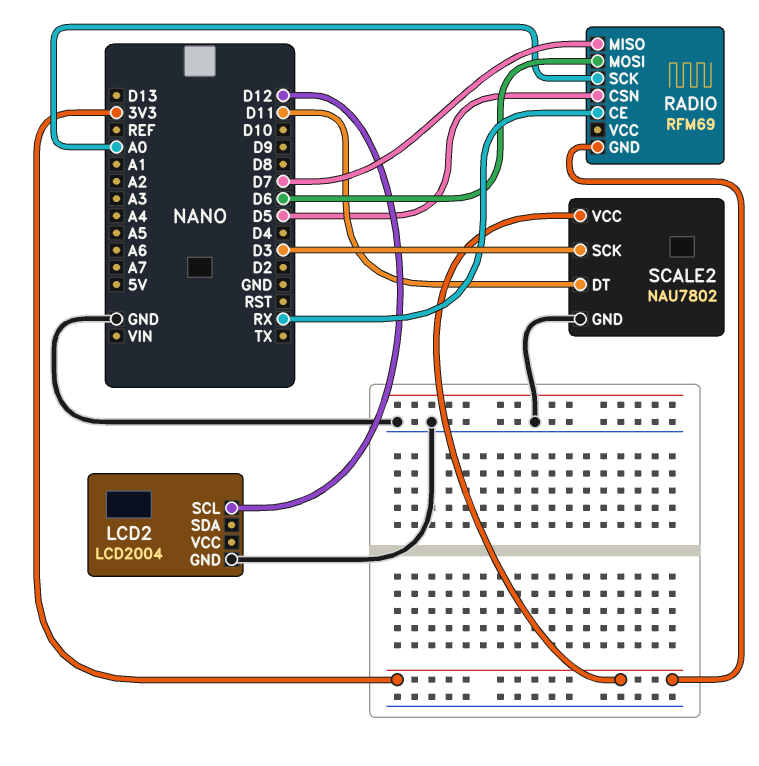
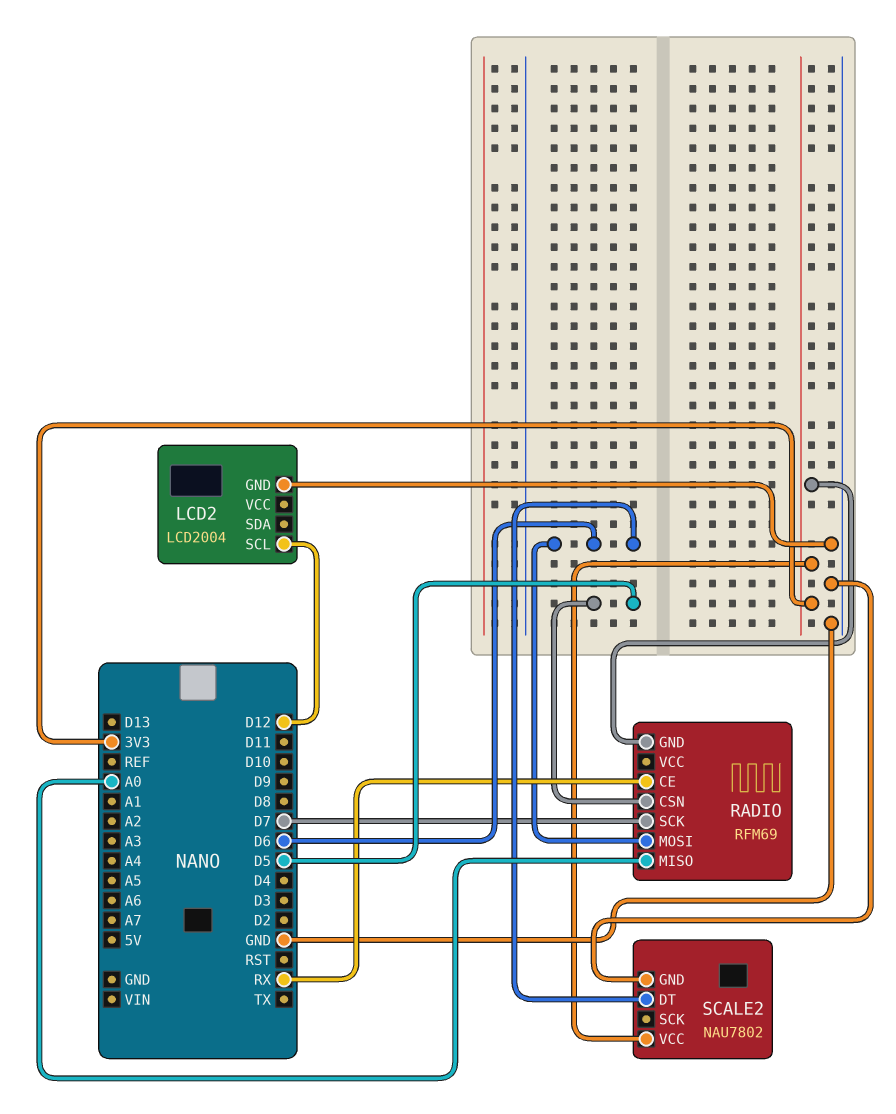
RADIO pin MISO: D7 -> A0
RADIO pin SCK: A0 -> D7
SCALE2 pin DT: D11 -> D6
SCALE2 pin SCK: D3 -> none

